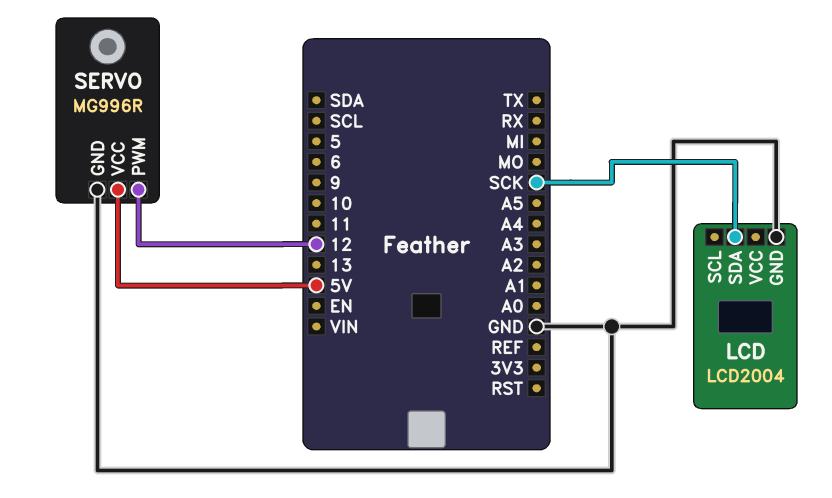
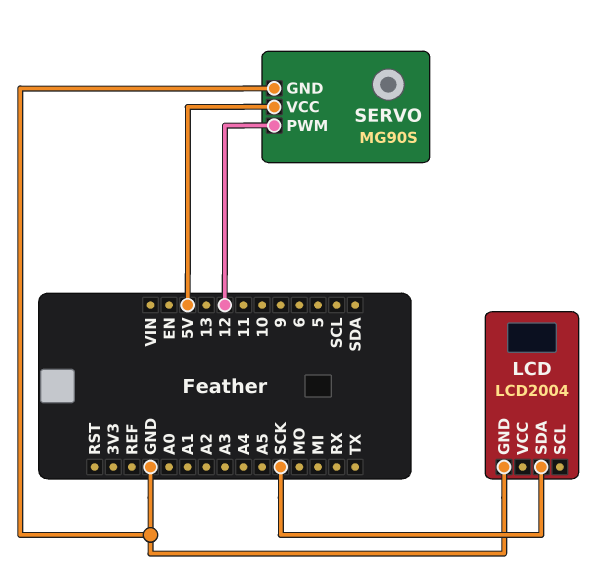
SERVO: MG996R -> MG90S

